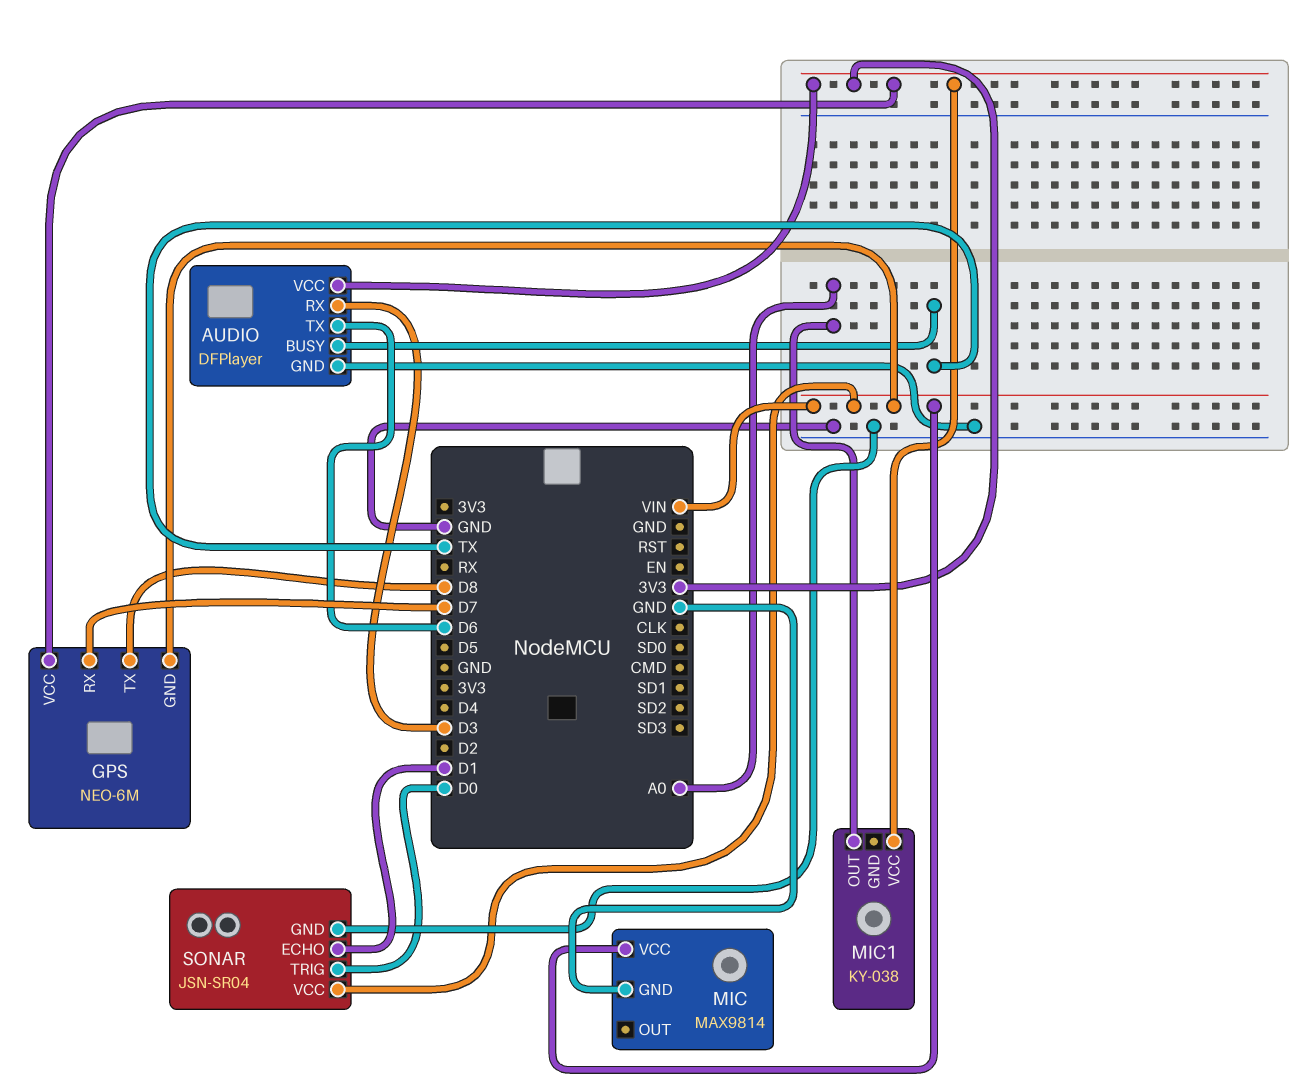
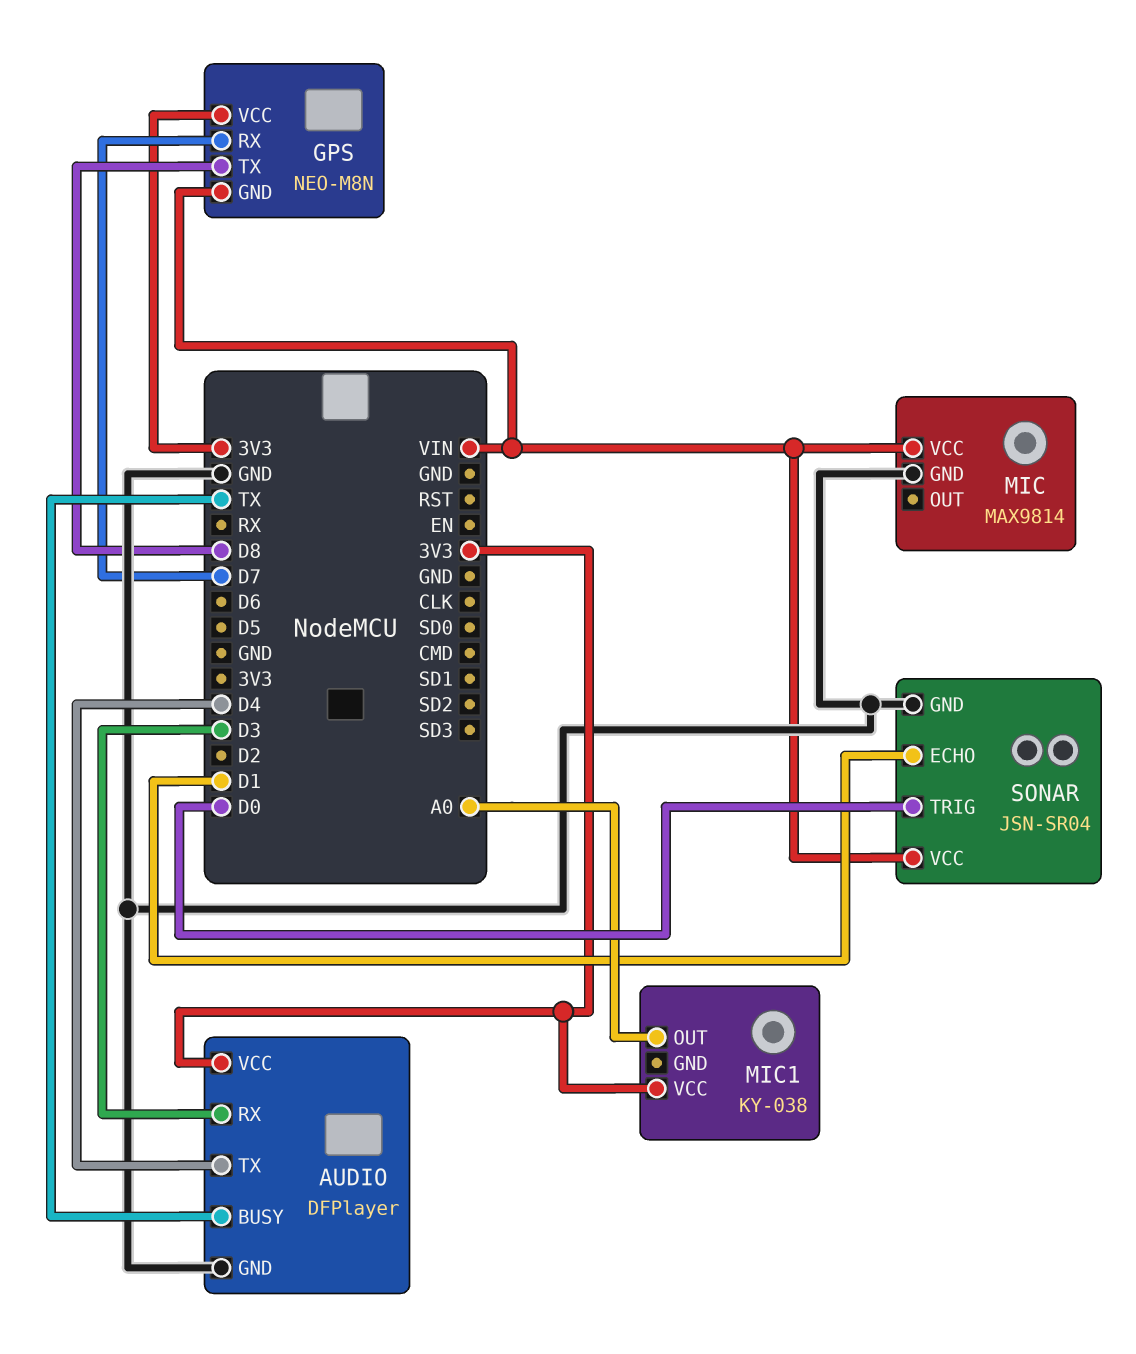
AUDIO pin TX: D6 -> D4
GPS: NEO-6M -> NEO-M8N

